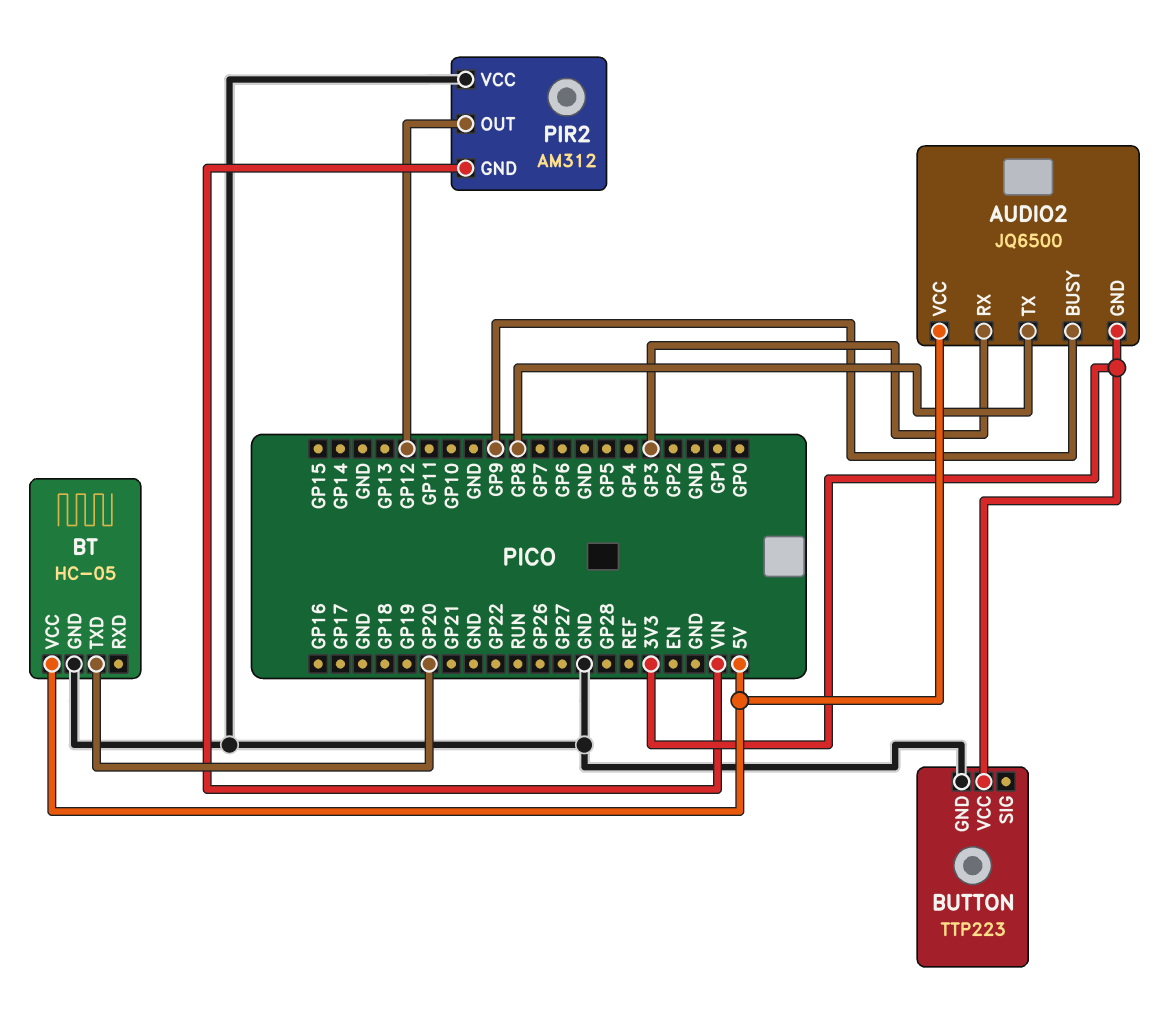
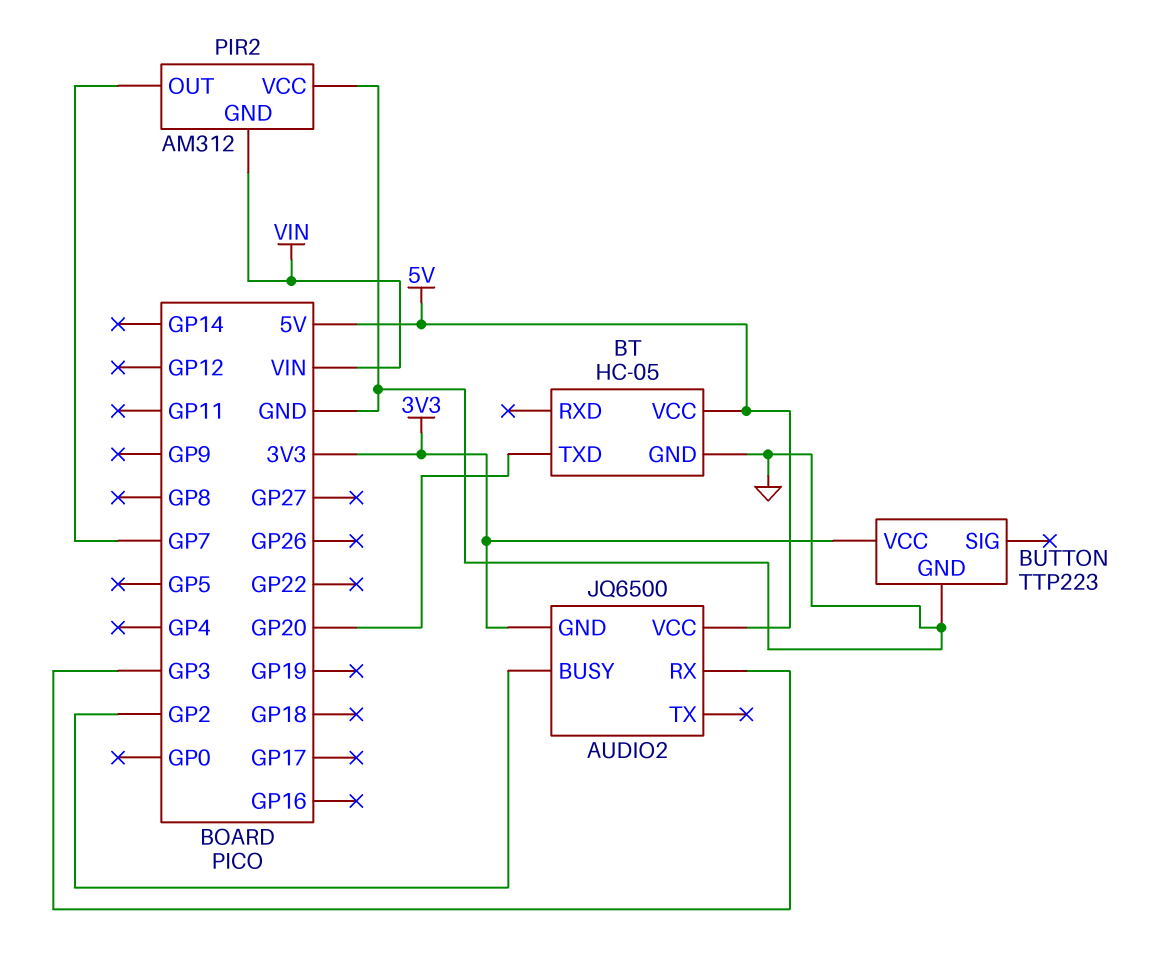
AUDIO2 pin BUSY: GP9 -> GP2
AUDIO2 pin TX: GP8 -> none
PIR2 pin OUT: GP12 -> GP7

